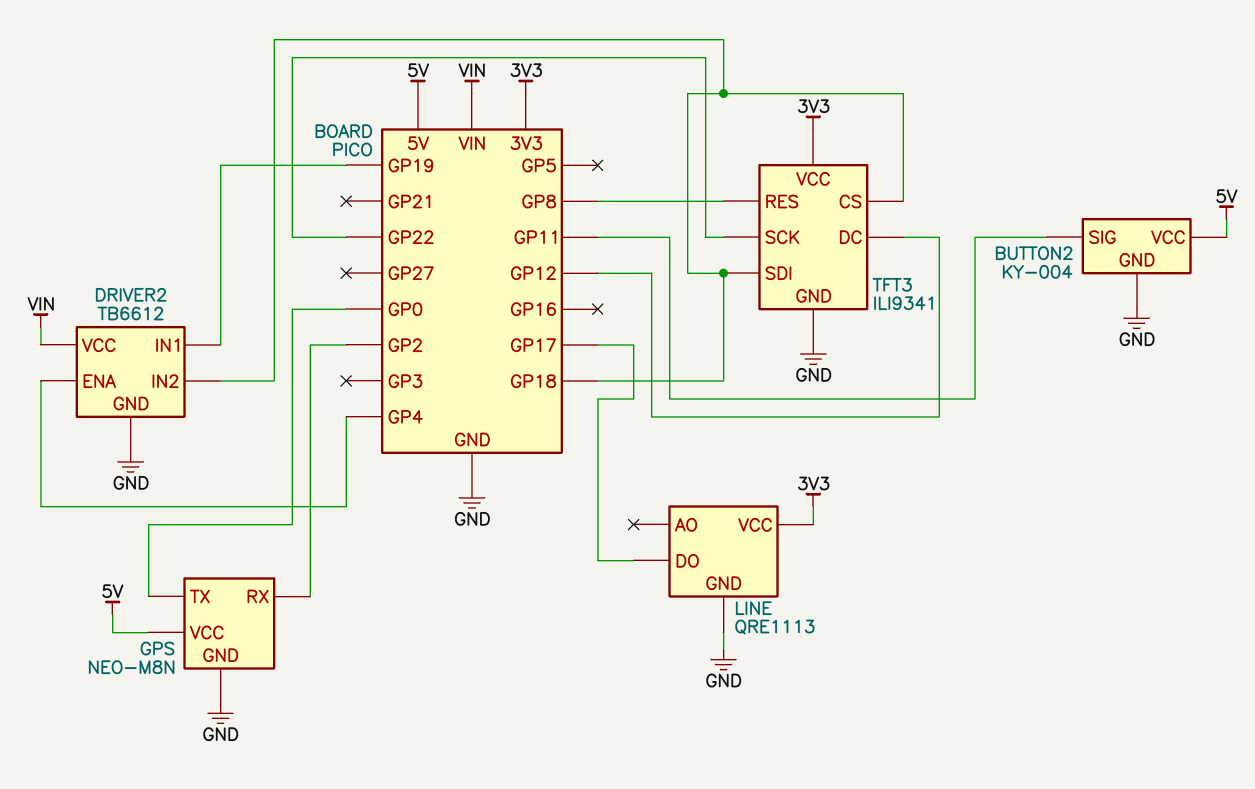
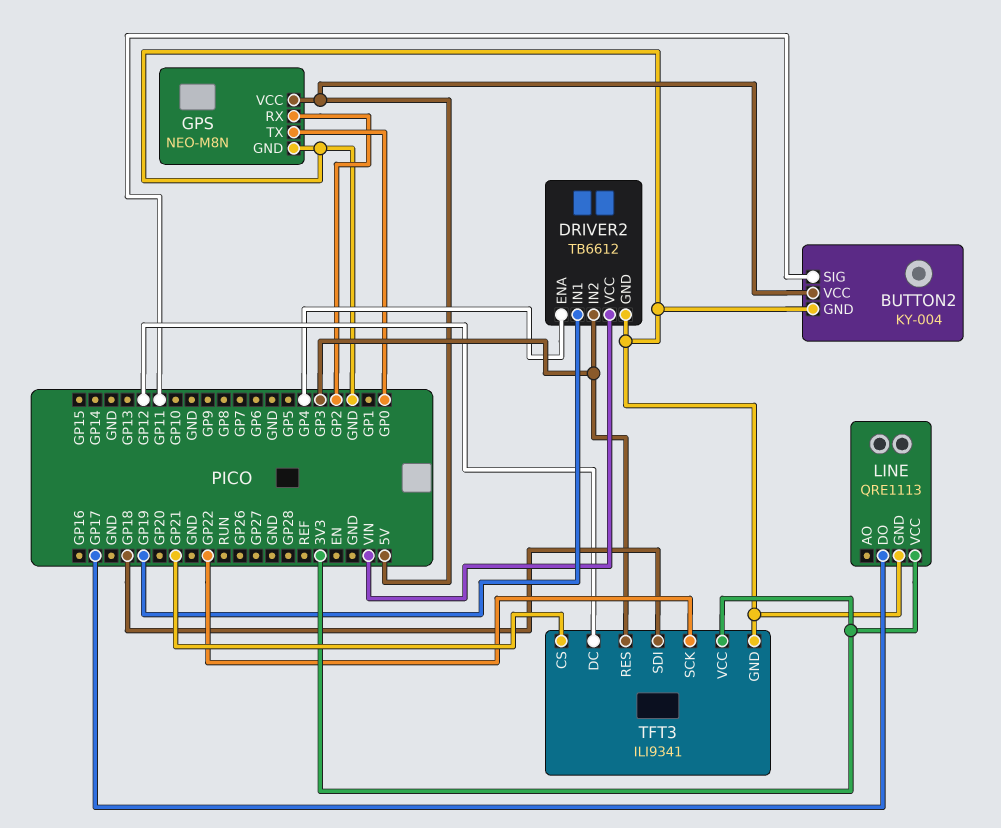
DRIVER2 pin IN2: GP18 -> GP3
TFT3 pin CS: GP18 -> GP21
TFT3 pin RES: GP8 -> GP3

